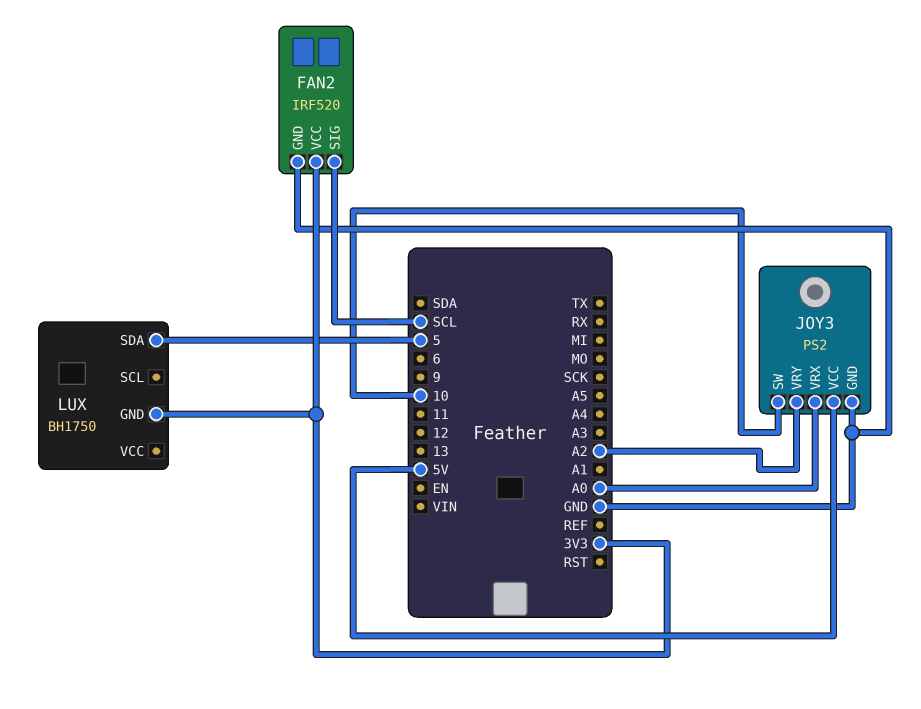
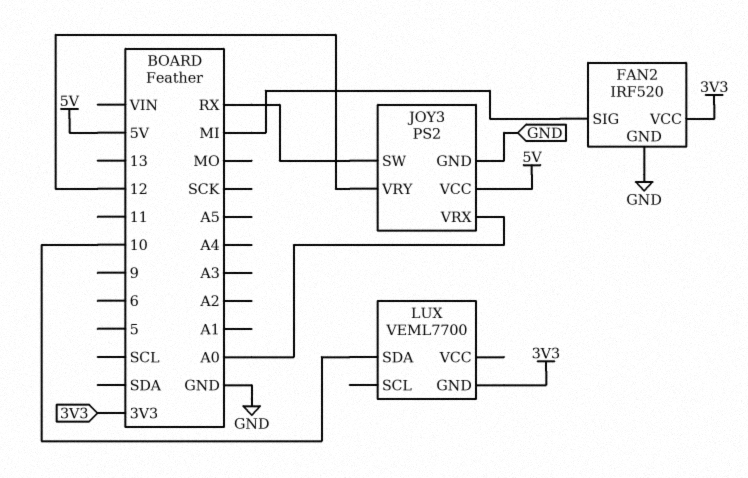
FAN2 pin SIG: SCL -> MI
JOY3 pin SW: 10 -> RX
JOY3 pin VRY: A2 -> 12
LUX: BH1750 -> VEML7700
LUX pin SDA: 5 -> 10

